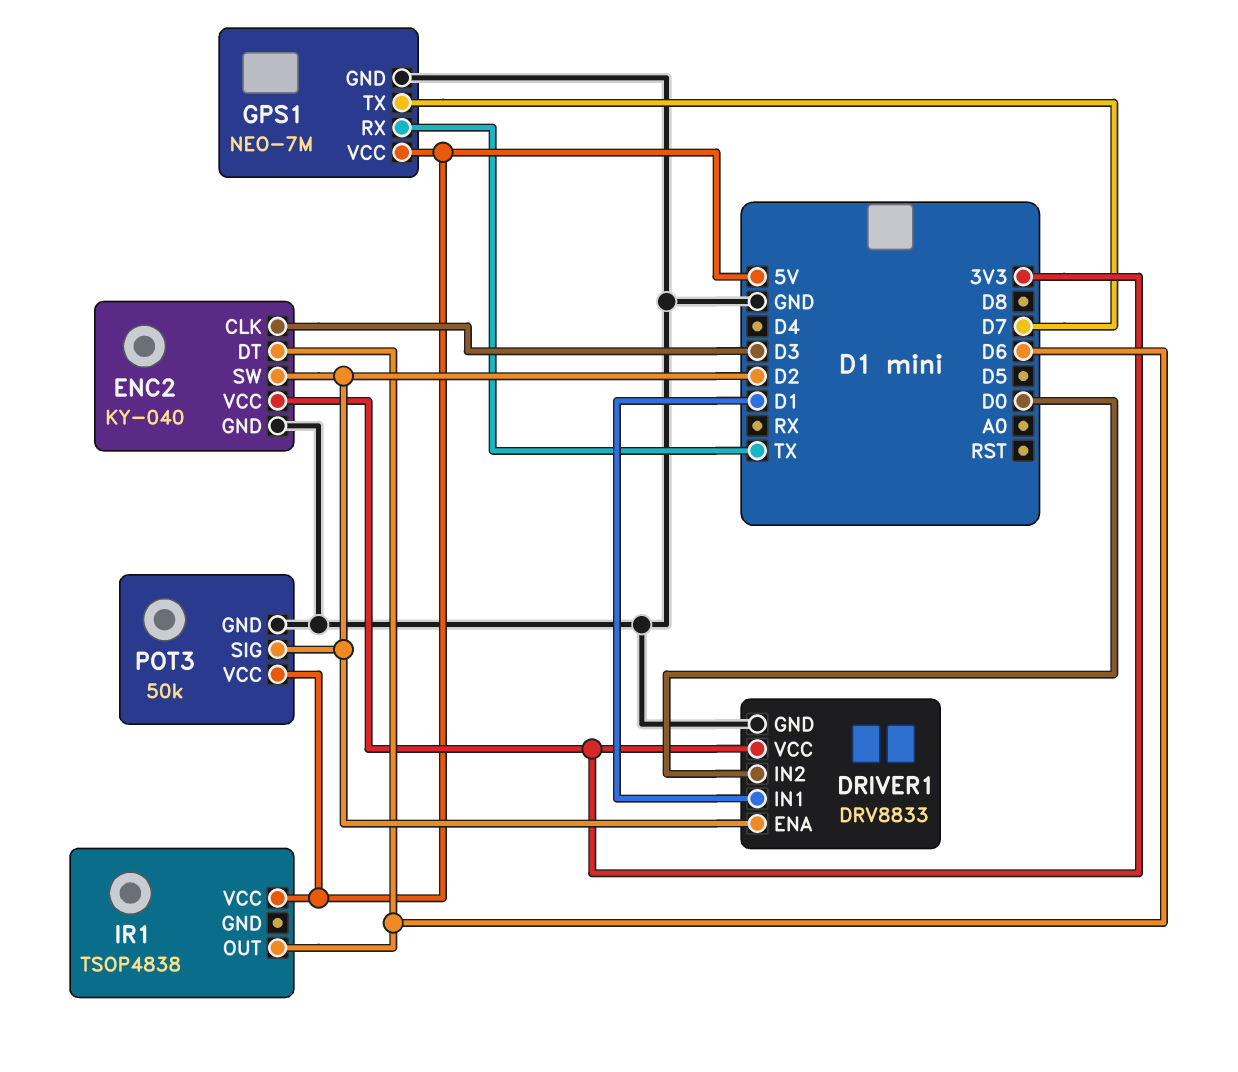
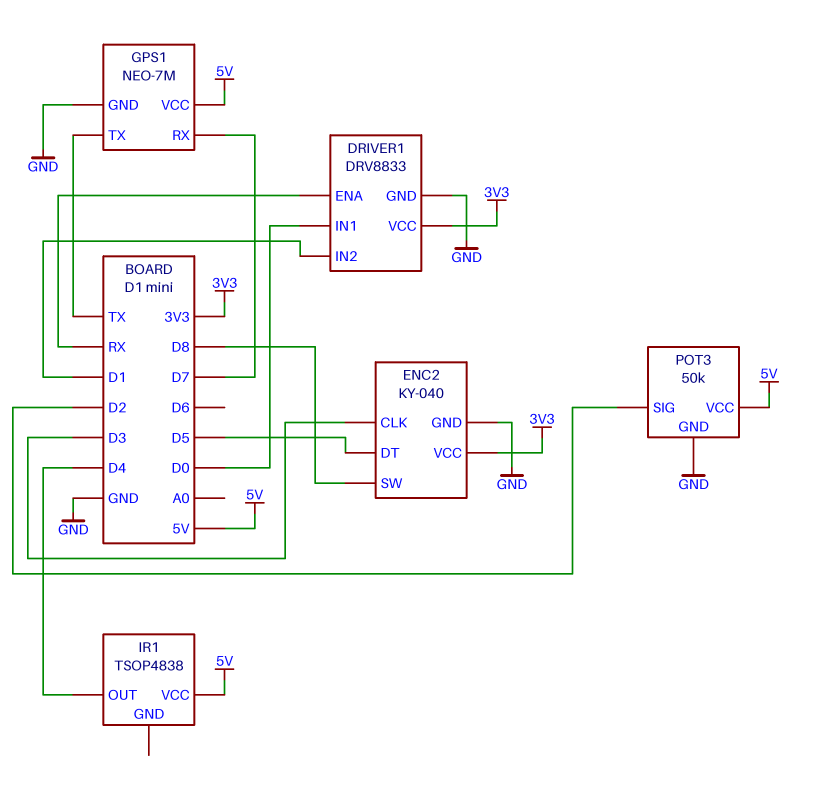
DRIVER1 pin ENA: D2 -> RX
DRIVER1 pin IN1: D1 -> D0
DRIVER1 pin IN2: D0 -> D1
ENC2 pin DT: D6 -> D5
ENC2 pin SW: D2 -> D8
GPS1 pin RX: TX -> D7
GPS1 pin TX: D7 -> TX
IR1 pin OUT: D6 -> D4

